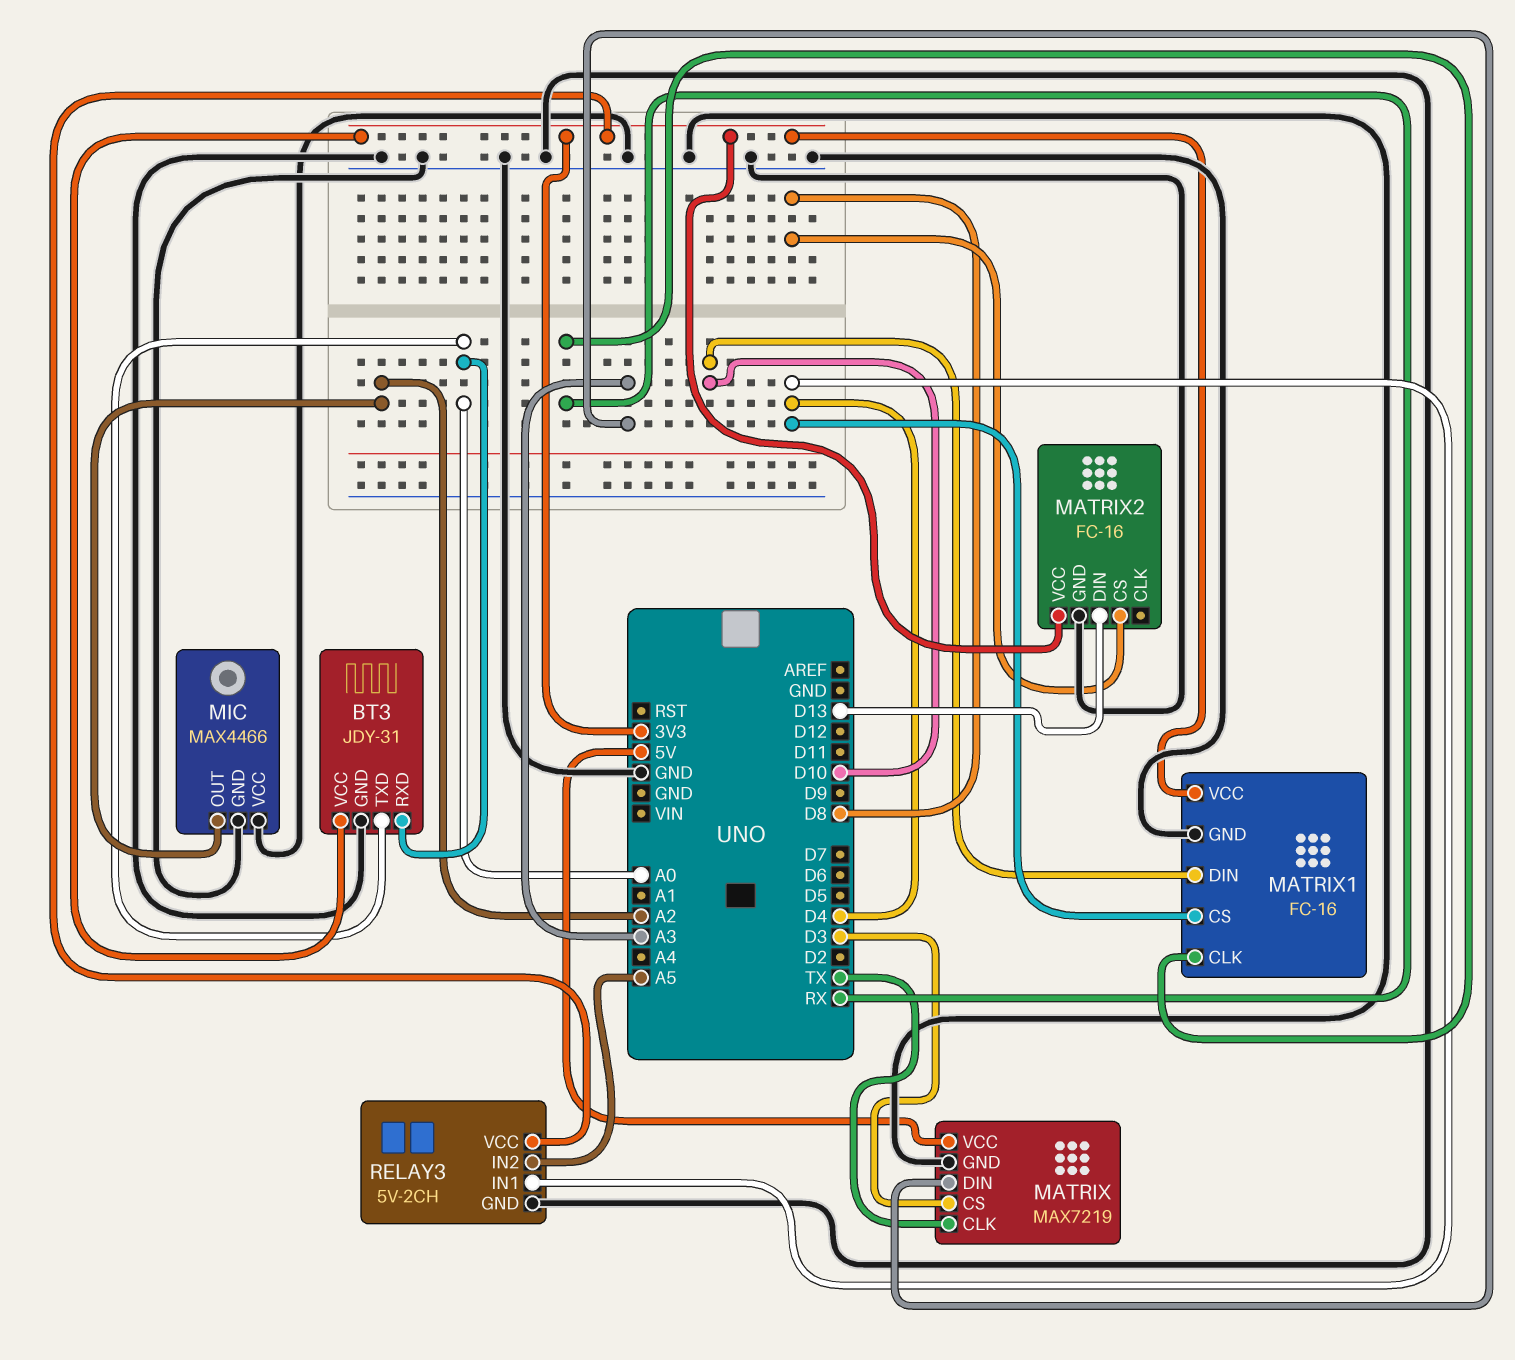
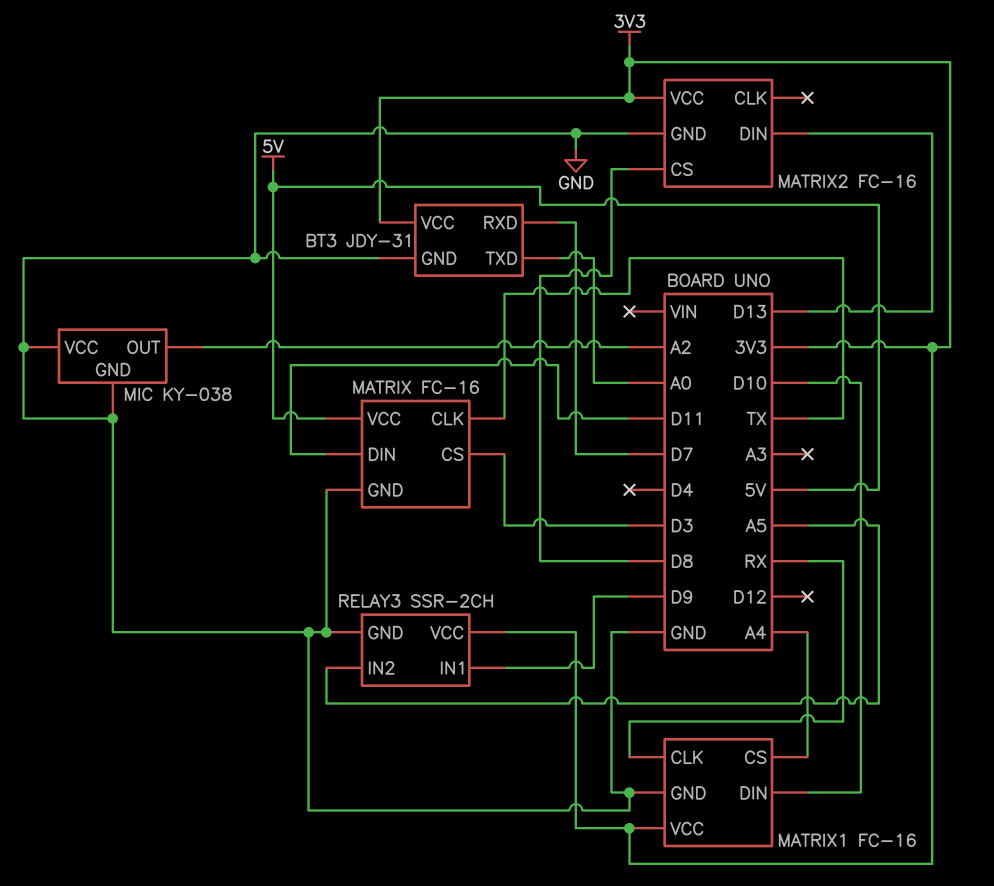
BT3 pin RXD: A0 -> D7
MATRIX: MAX7219 -> FC-16
MATRIX pin DIN: A3 -> D11
MATRIX1 pin CS: D4 -> A4
MIC: MAX4466 -> KY-038
RELAY3: 5V-2CH -> SSR-2CH
RELAY3 pin IN1: D4 -> D9

